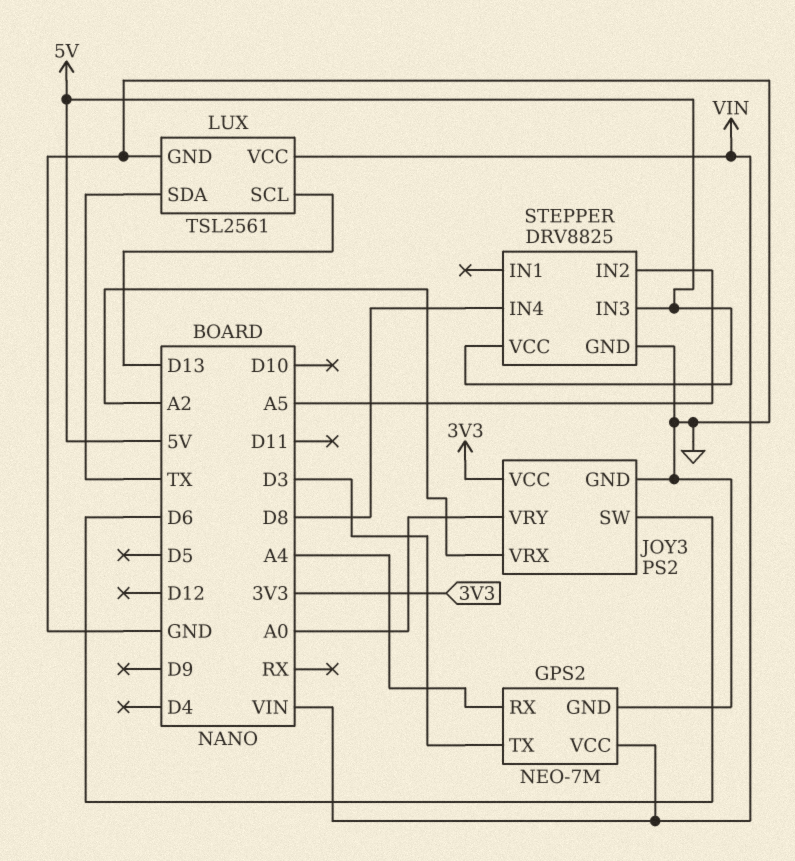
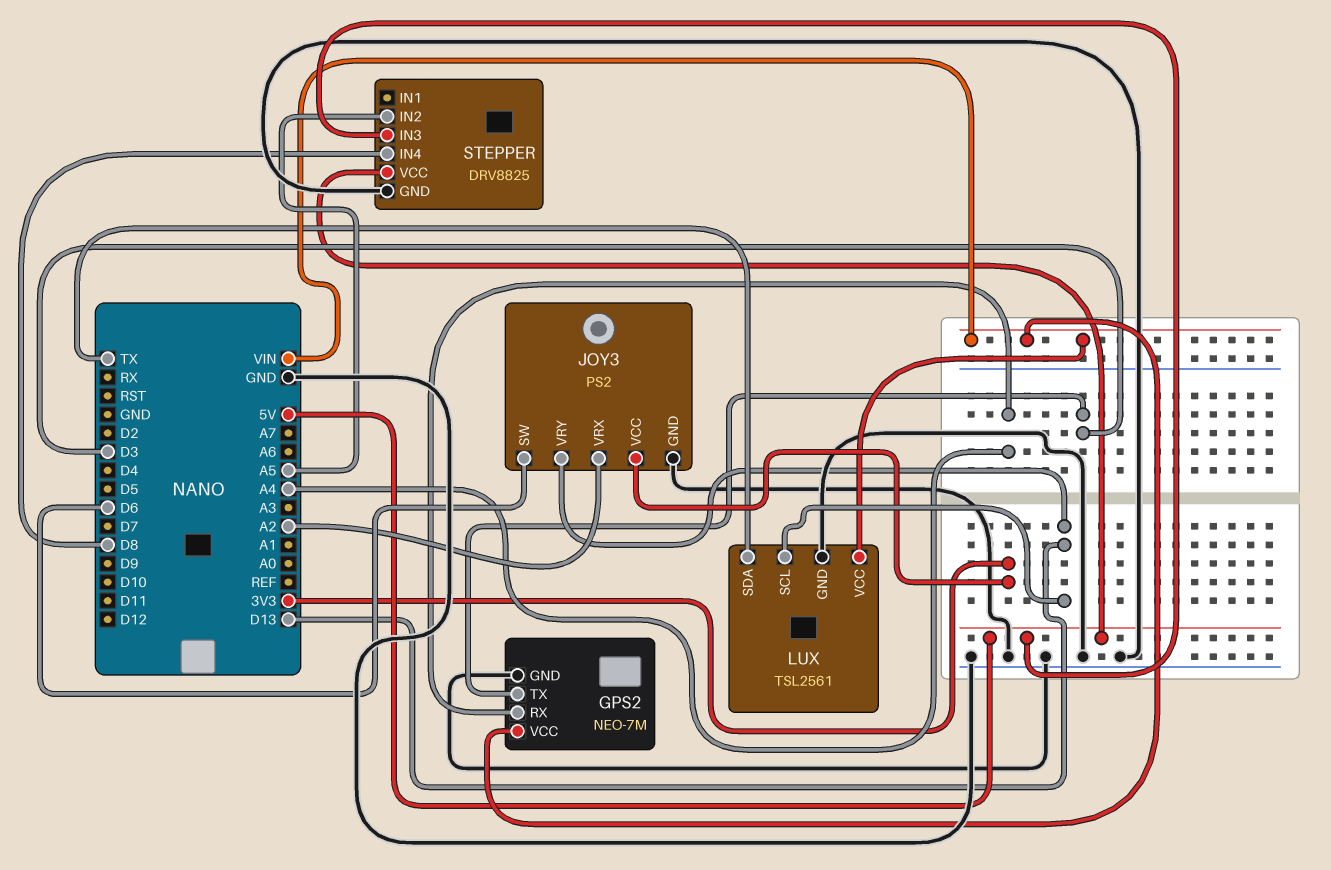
JOY3 pin VRY: A0 -> D13

